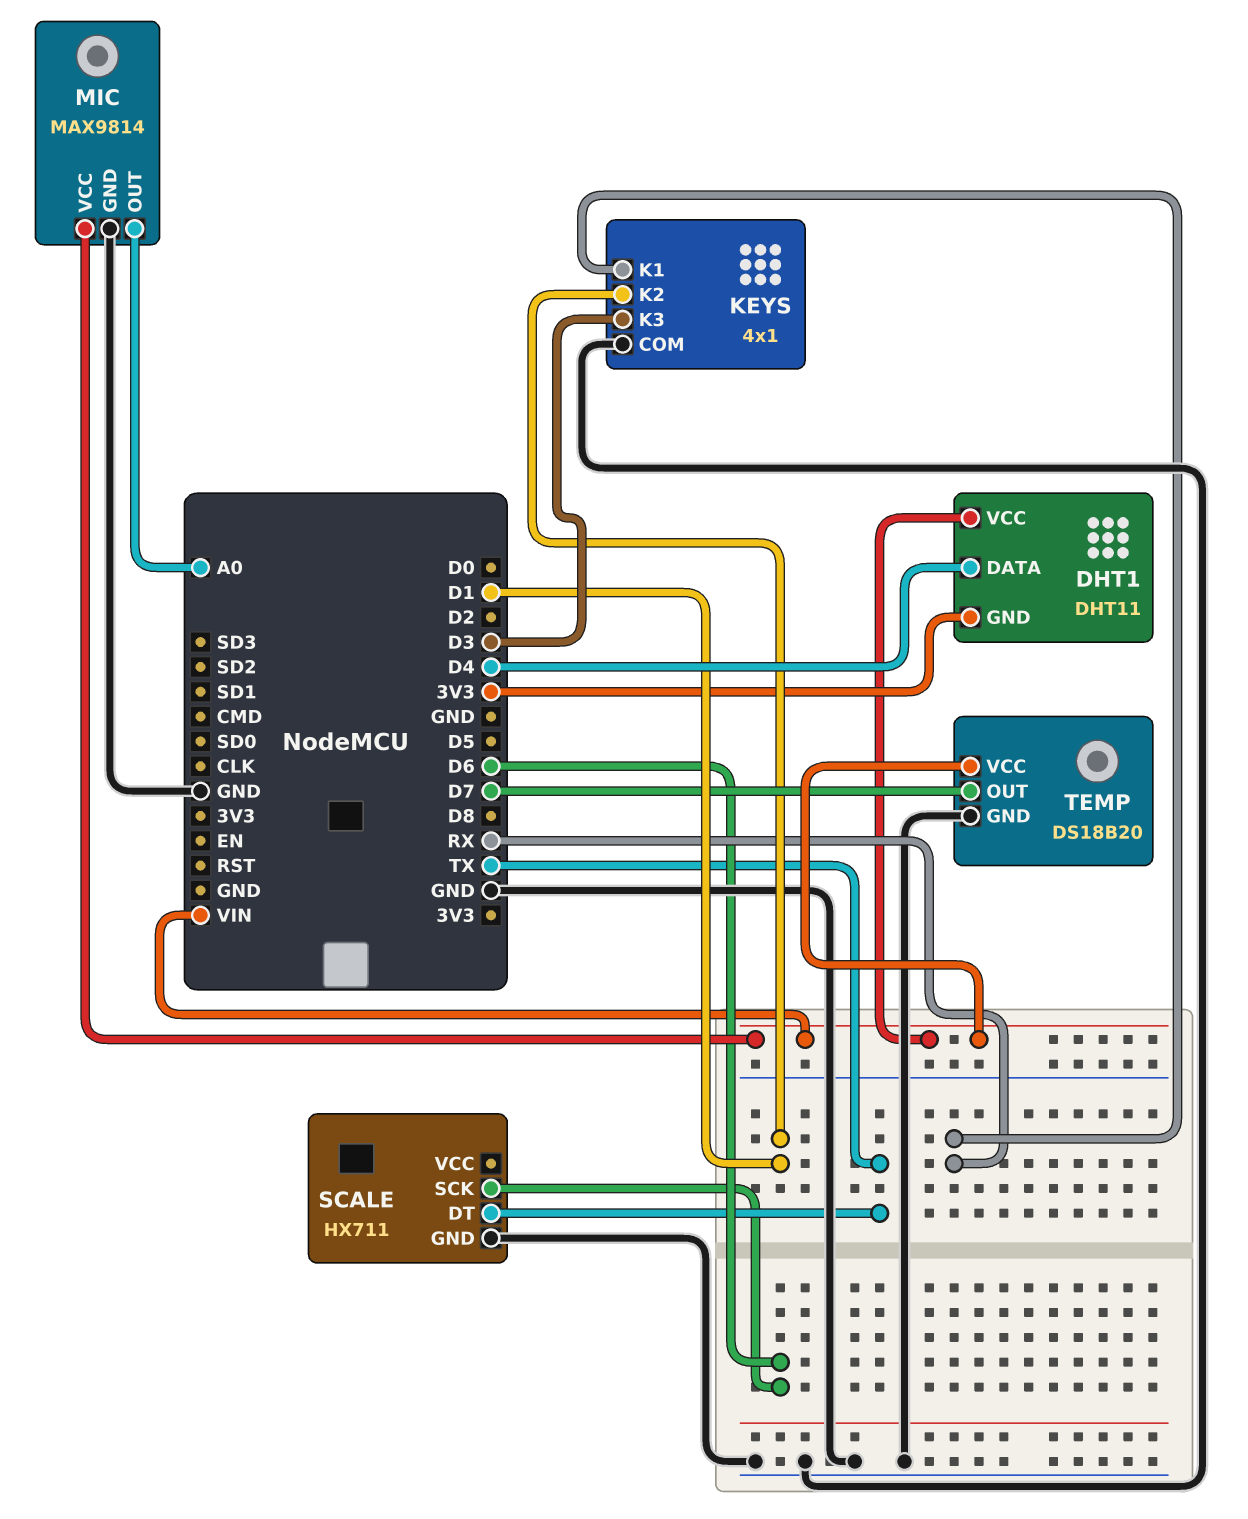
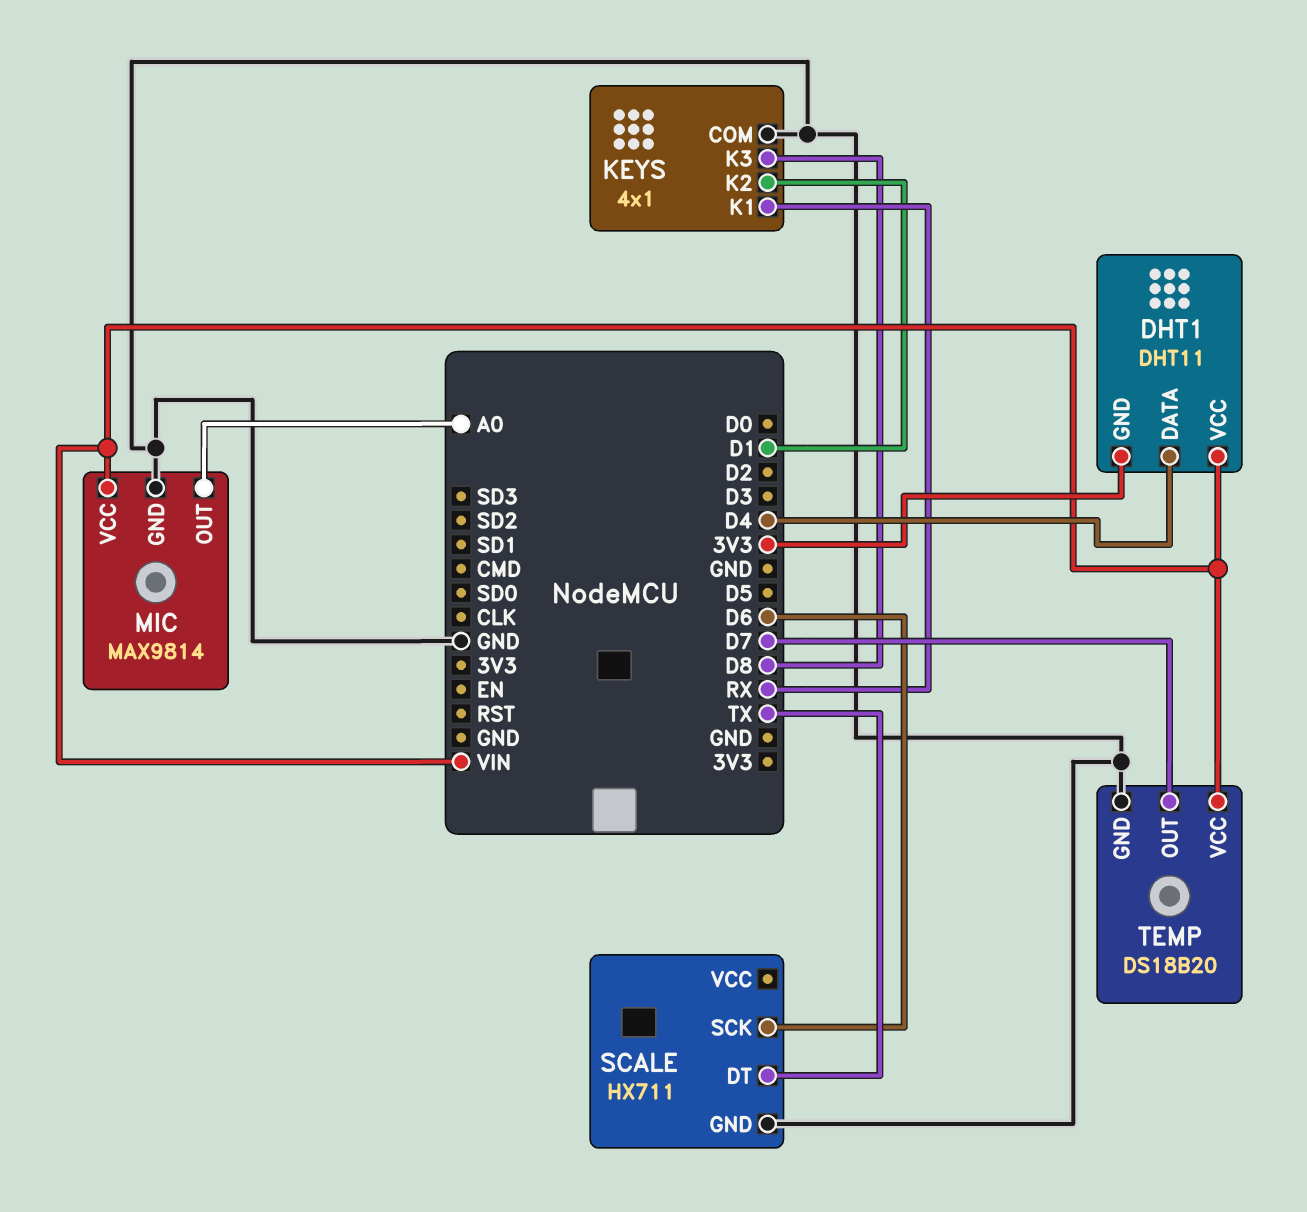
KEYS pin K3: D3 -> D8

